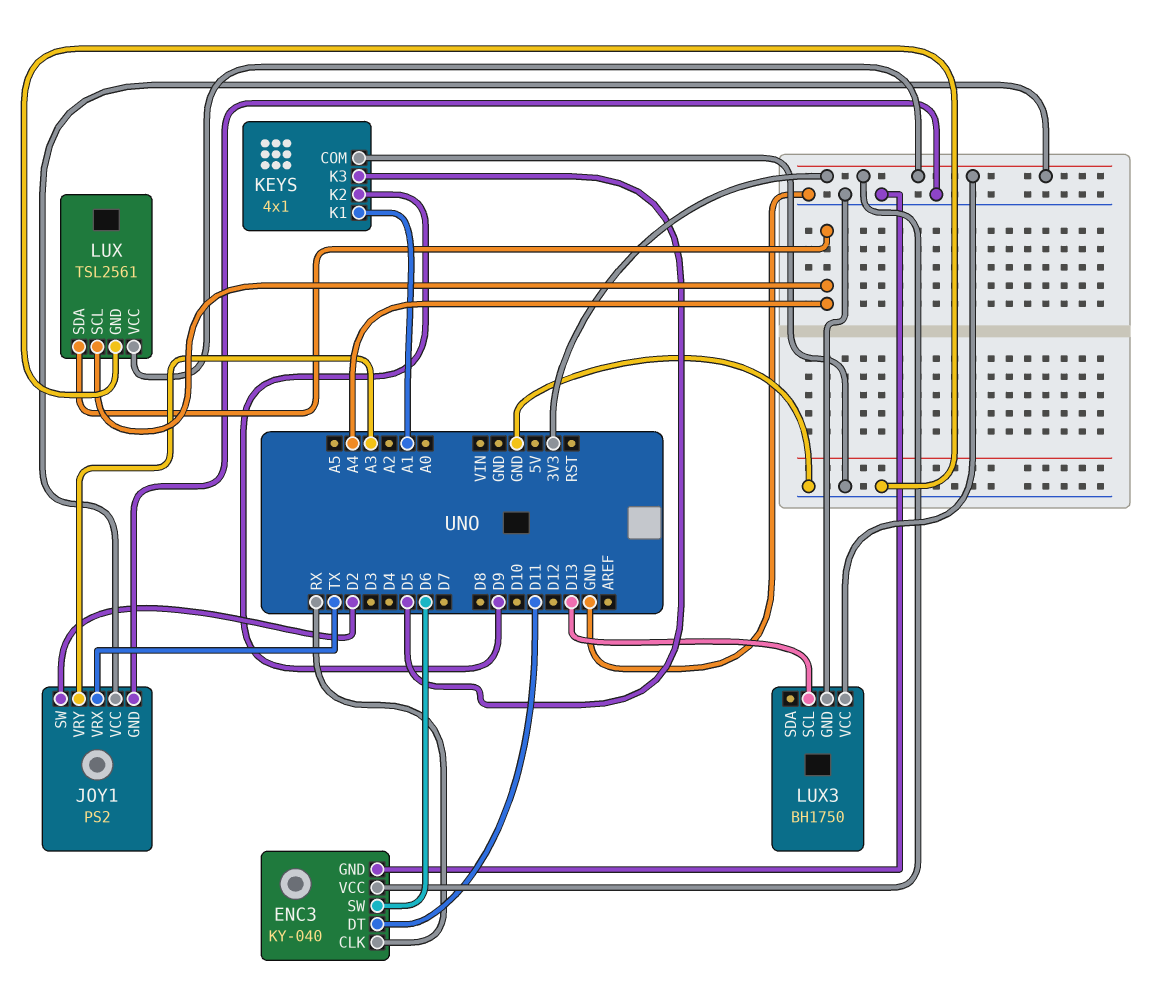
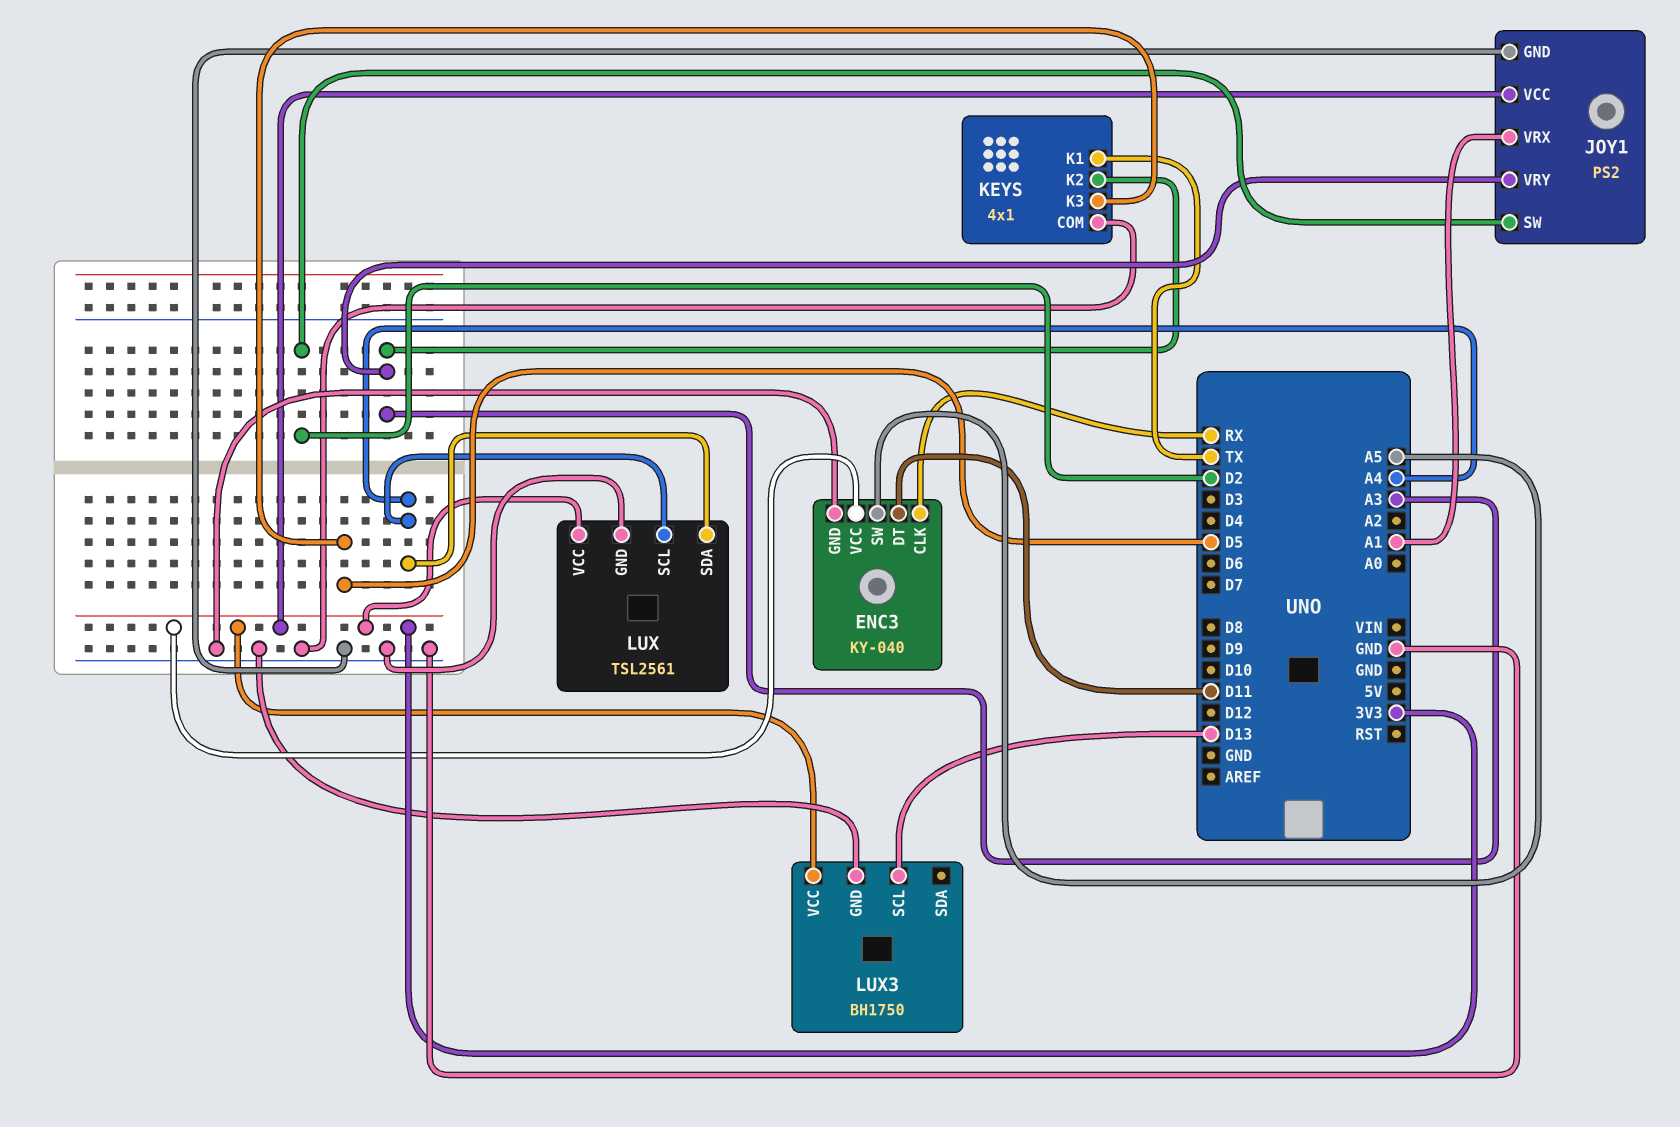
ENC3 pin SW: D6 -> A5
JOY1 pin VRX: TX -> A1
KEYS pin K1: A1 -> TX
KEYS pin K2: D9 -> A3

